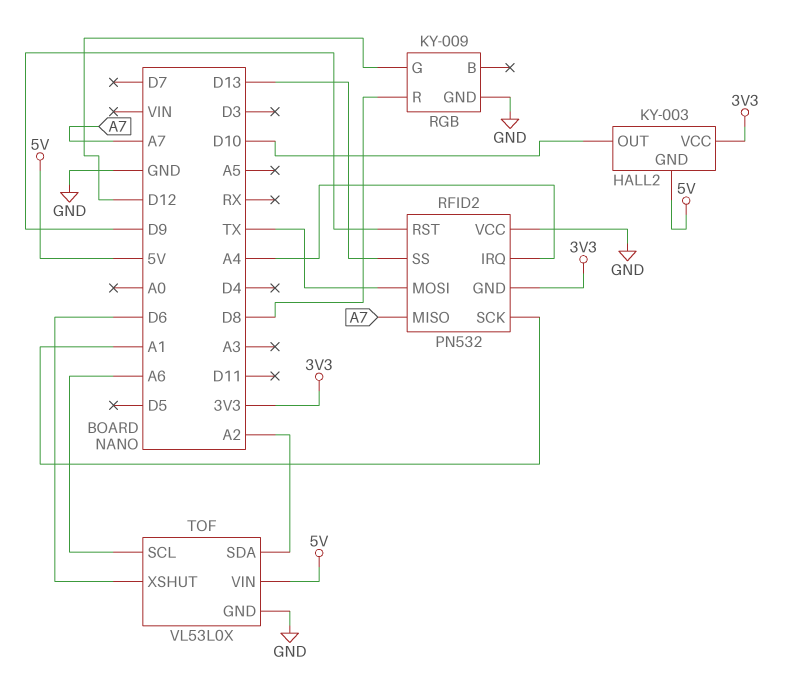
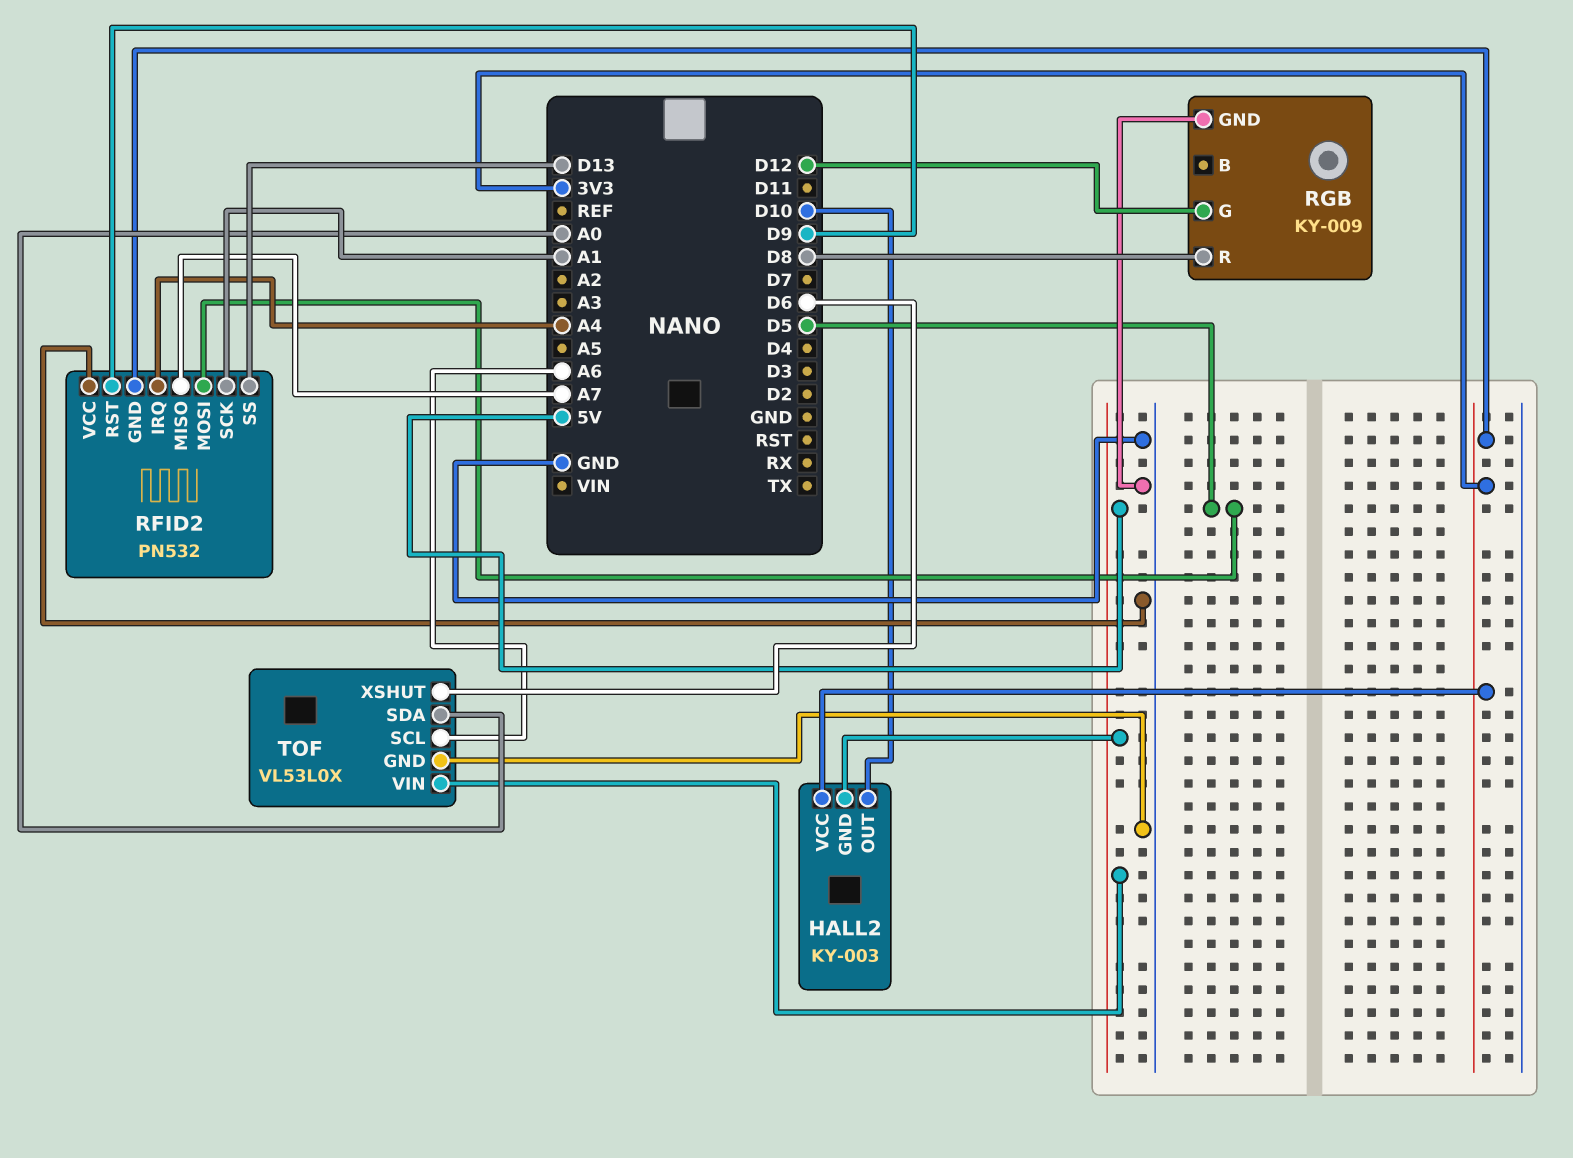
RFID2 pin MOSI: TX -> D5
TOF pin SDA: A2 -> A0

